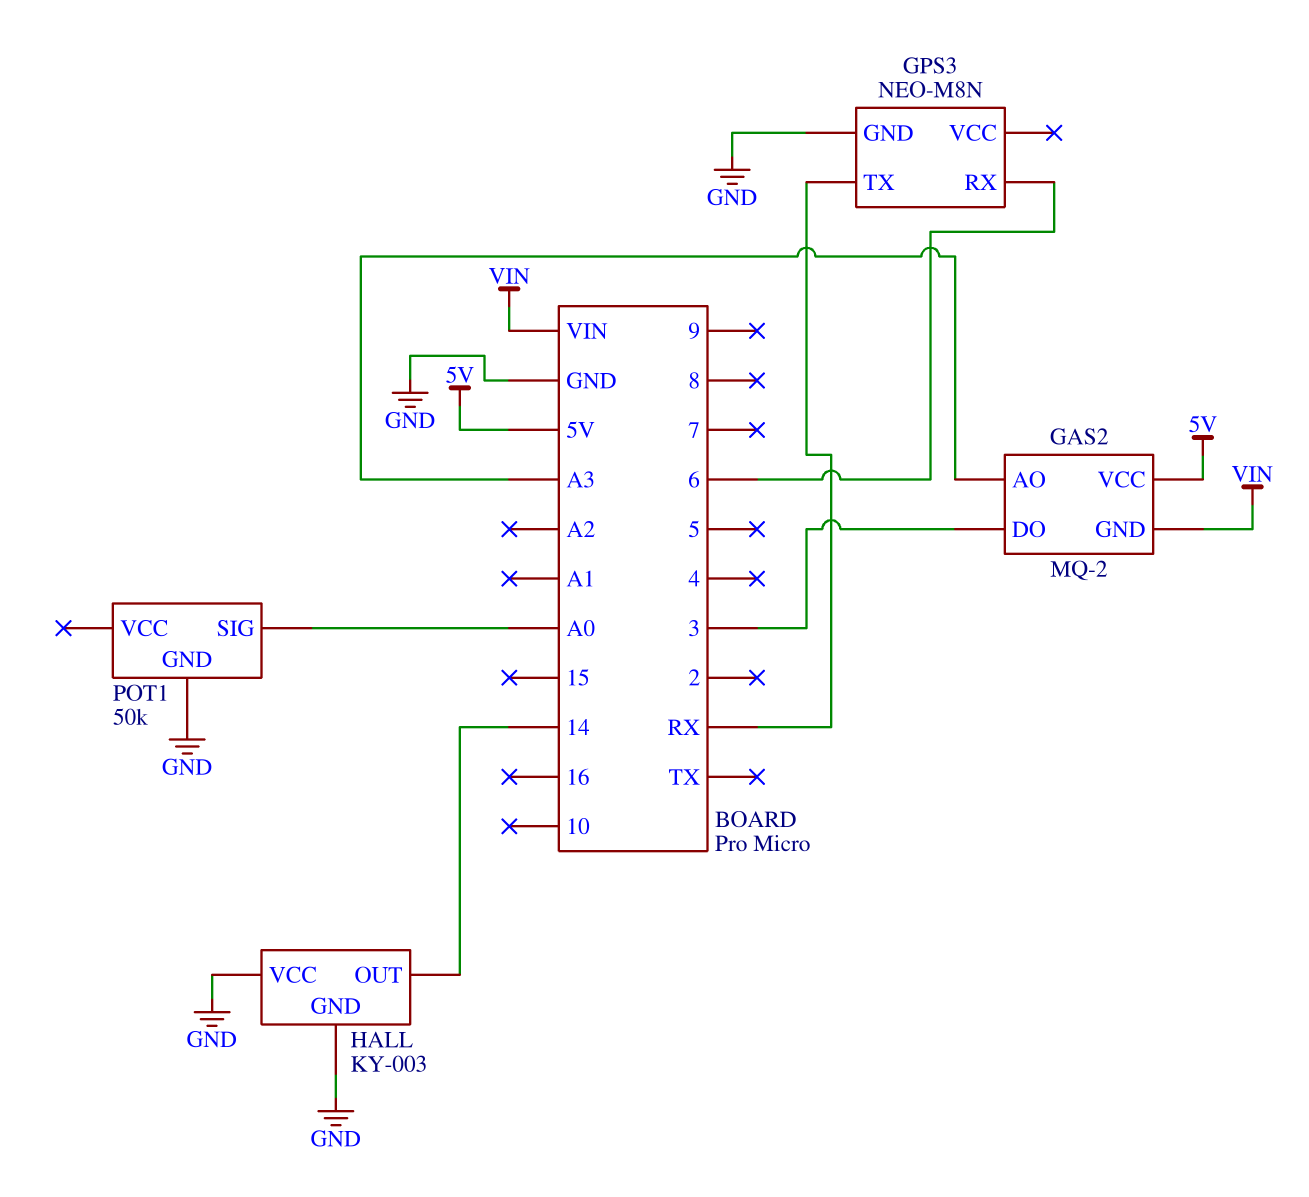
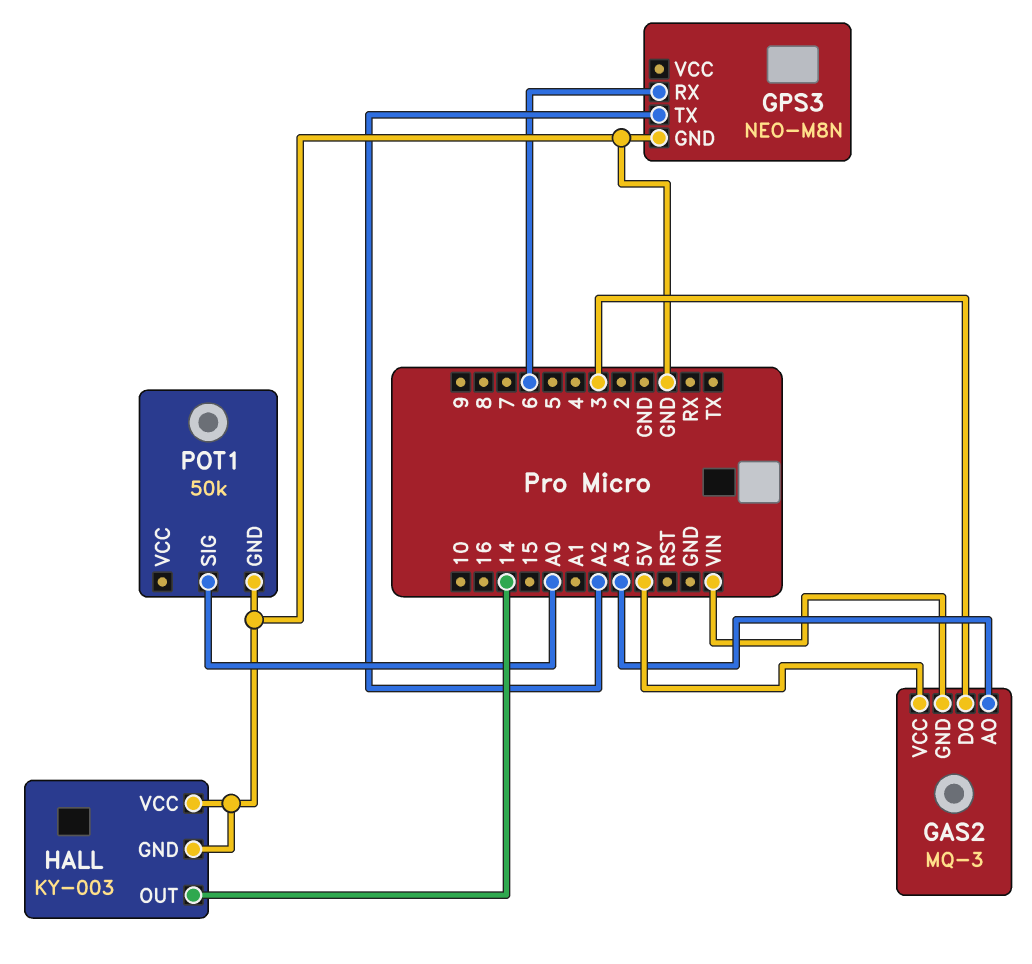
GAS2: MQ-2 -> MQ-3
GPS3 pin TX: RX -> A2

